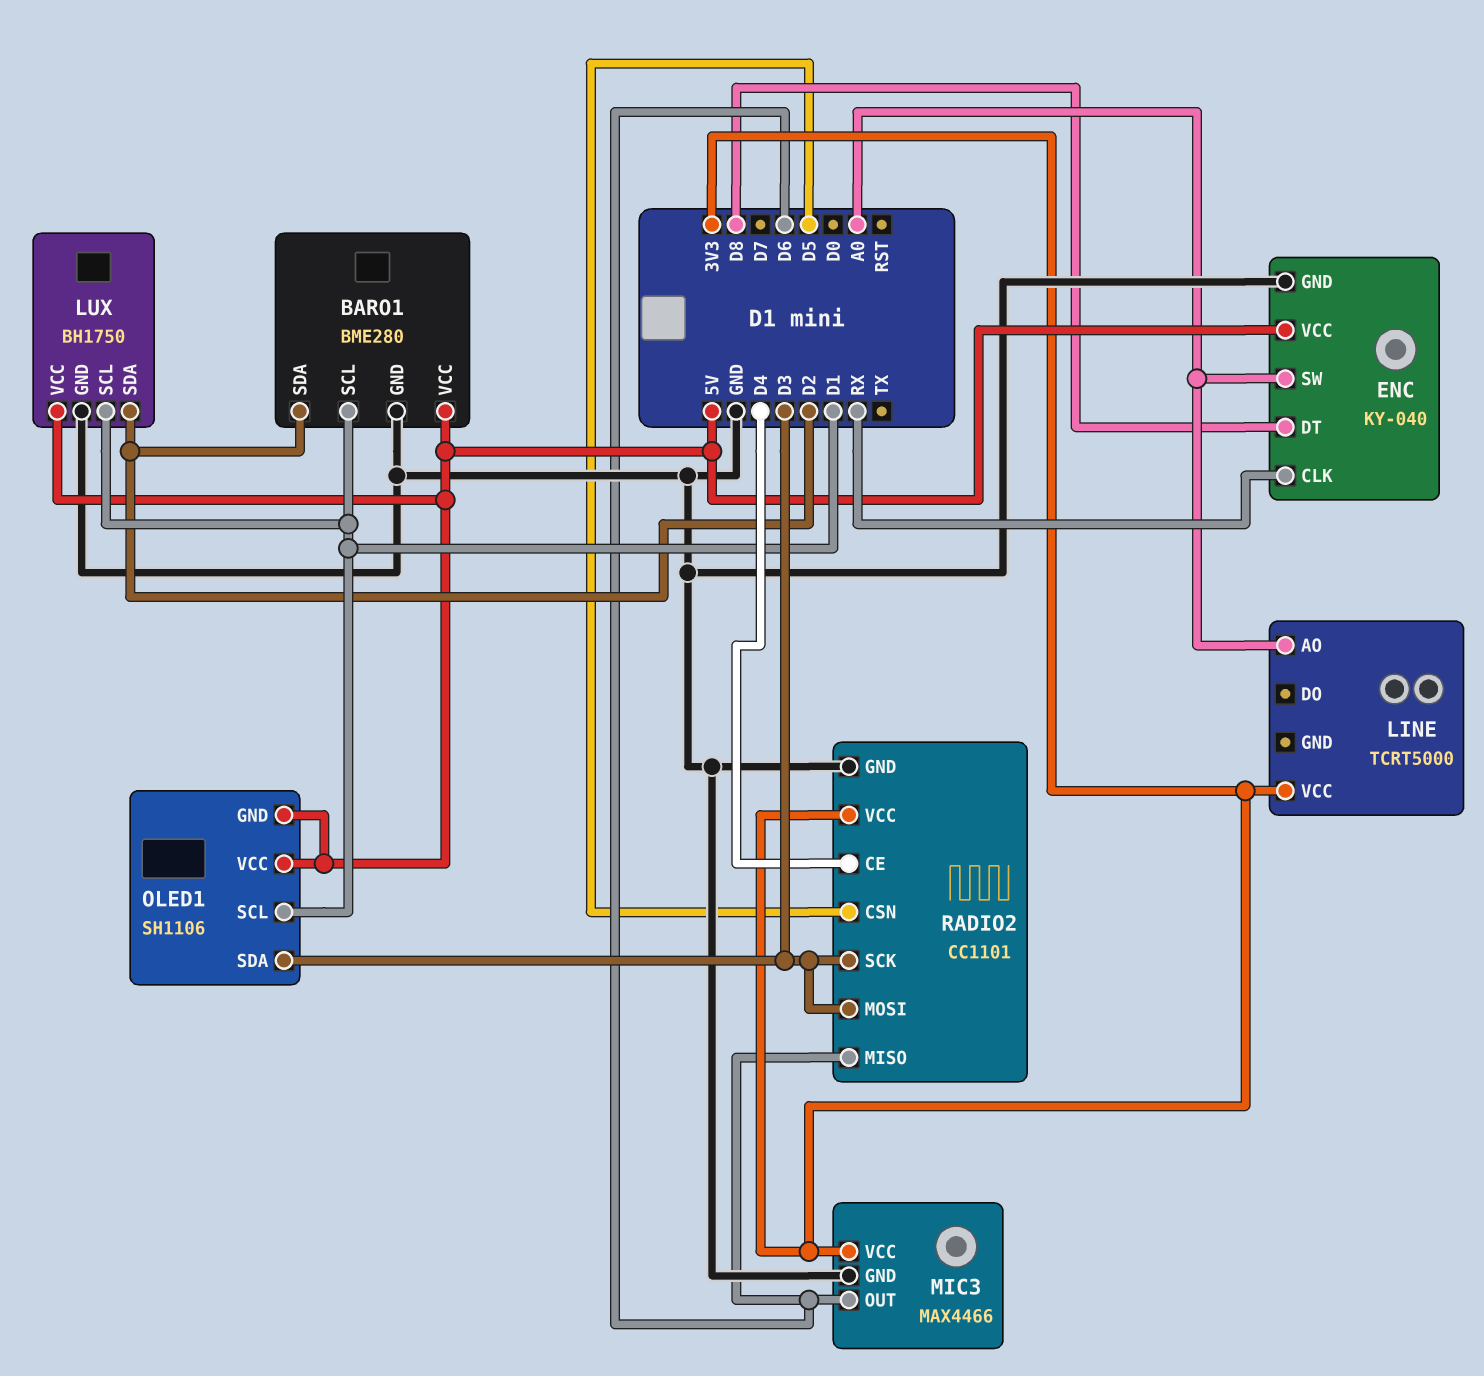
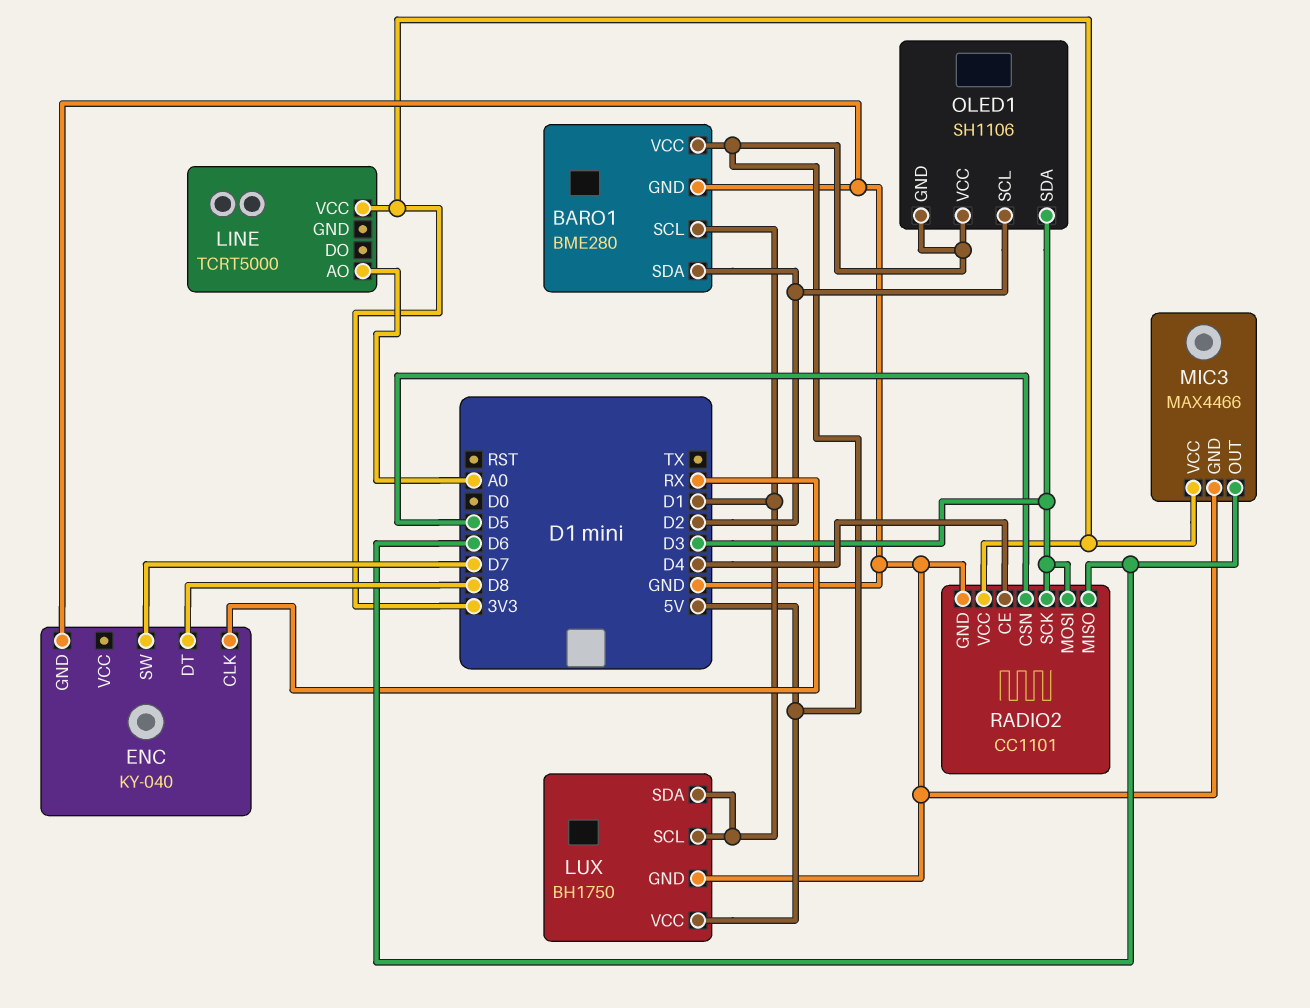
ENC pin SW: A0 -> D7
ENC pin VCC: 5V -> none
LUX pin SDA: D2 -> D1
OLED1 pin SCL: D1 -> D2

